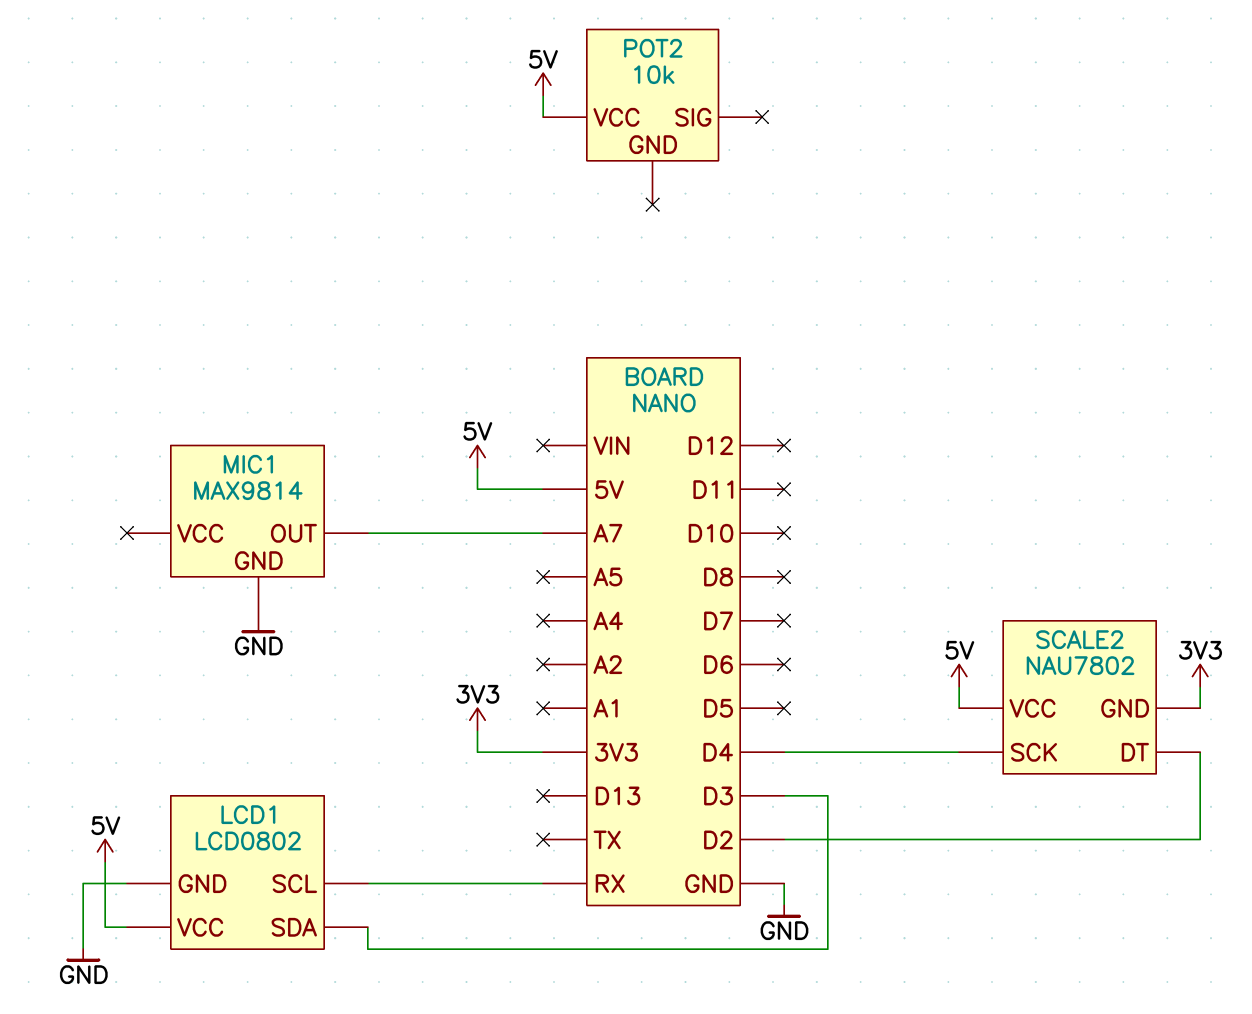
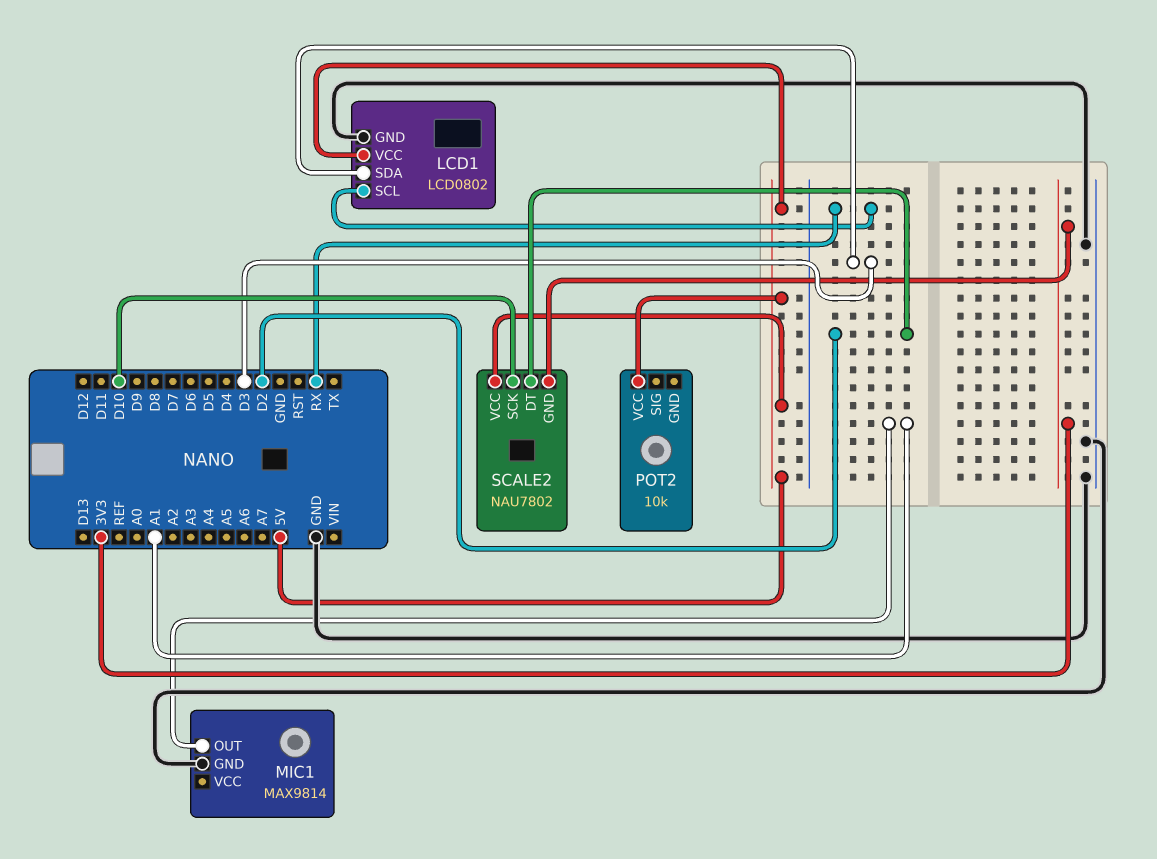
MIC1 pin OUT: A7 -> A1
SCALE2 pin SCK: D4 -> D10

